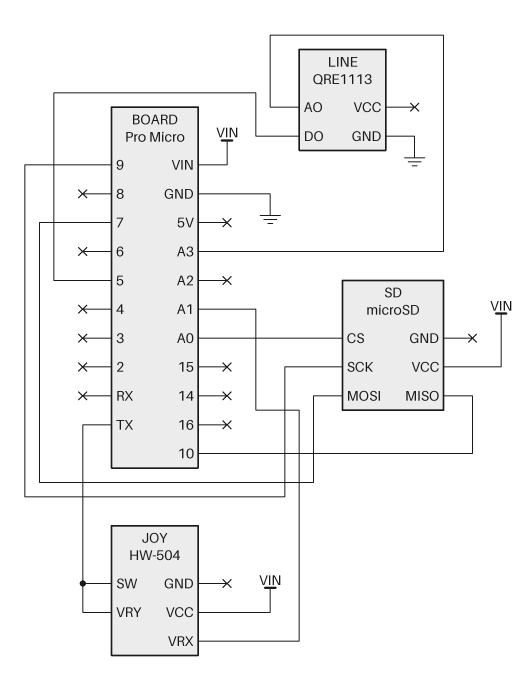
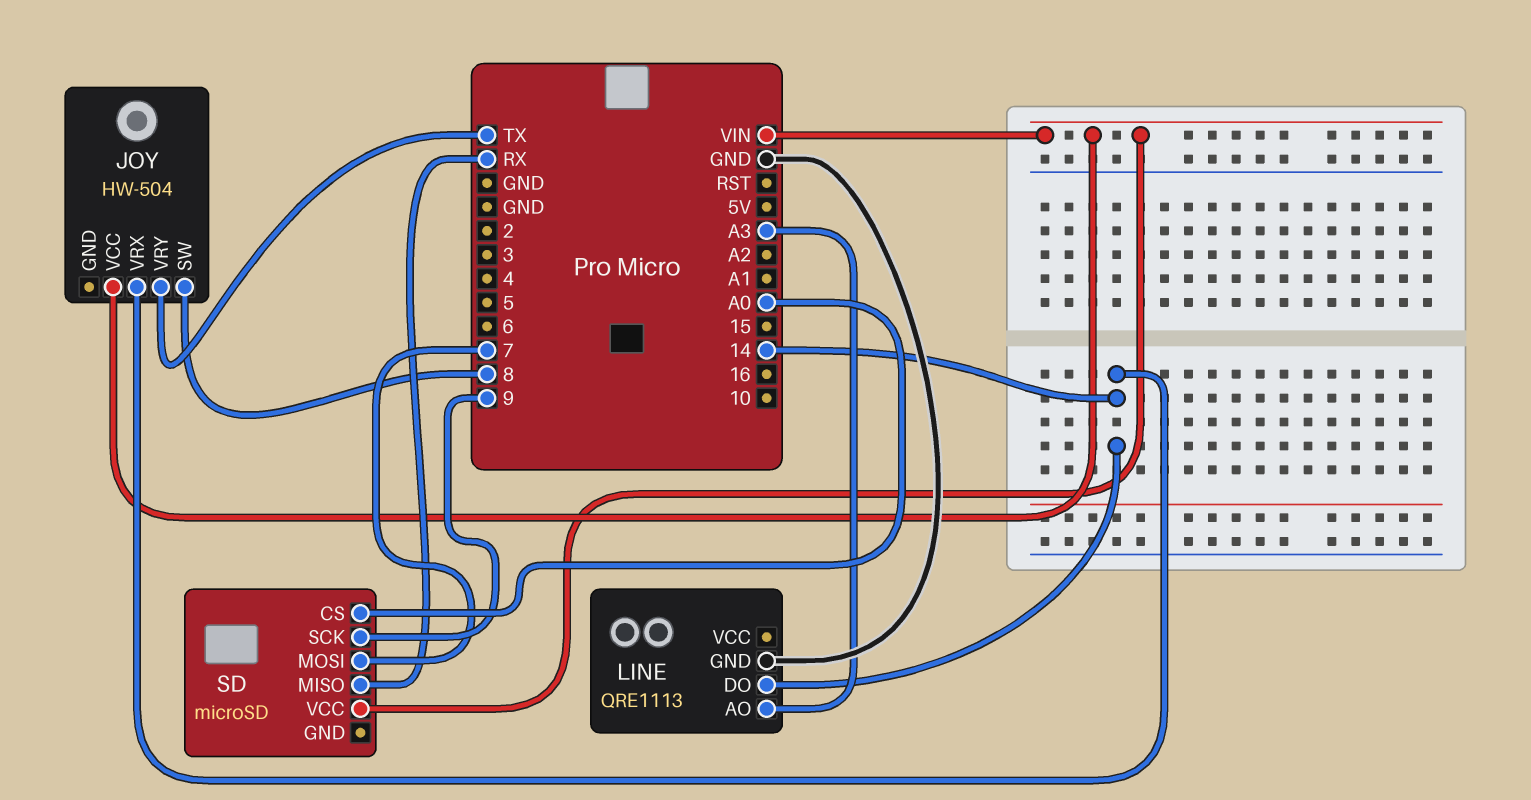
JOY pin SW: TX -> 8
JOY pin VRX: A1 -> 14
LINE pin DO: 5 -> 14
SD pin MISO: 10 -> RX

